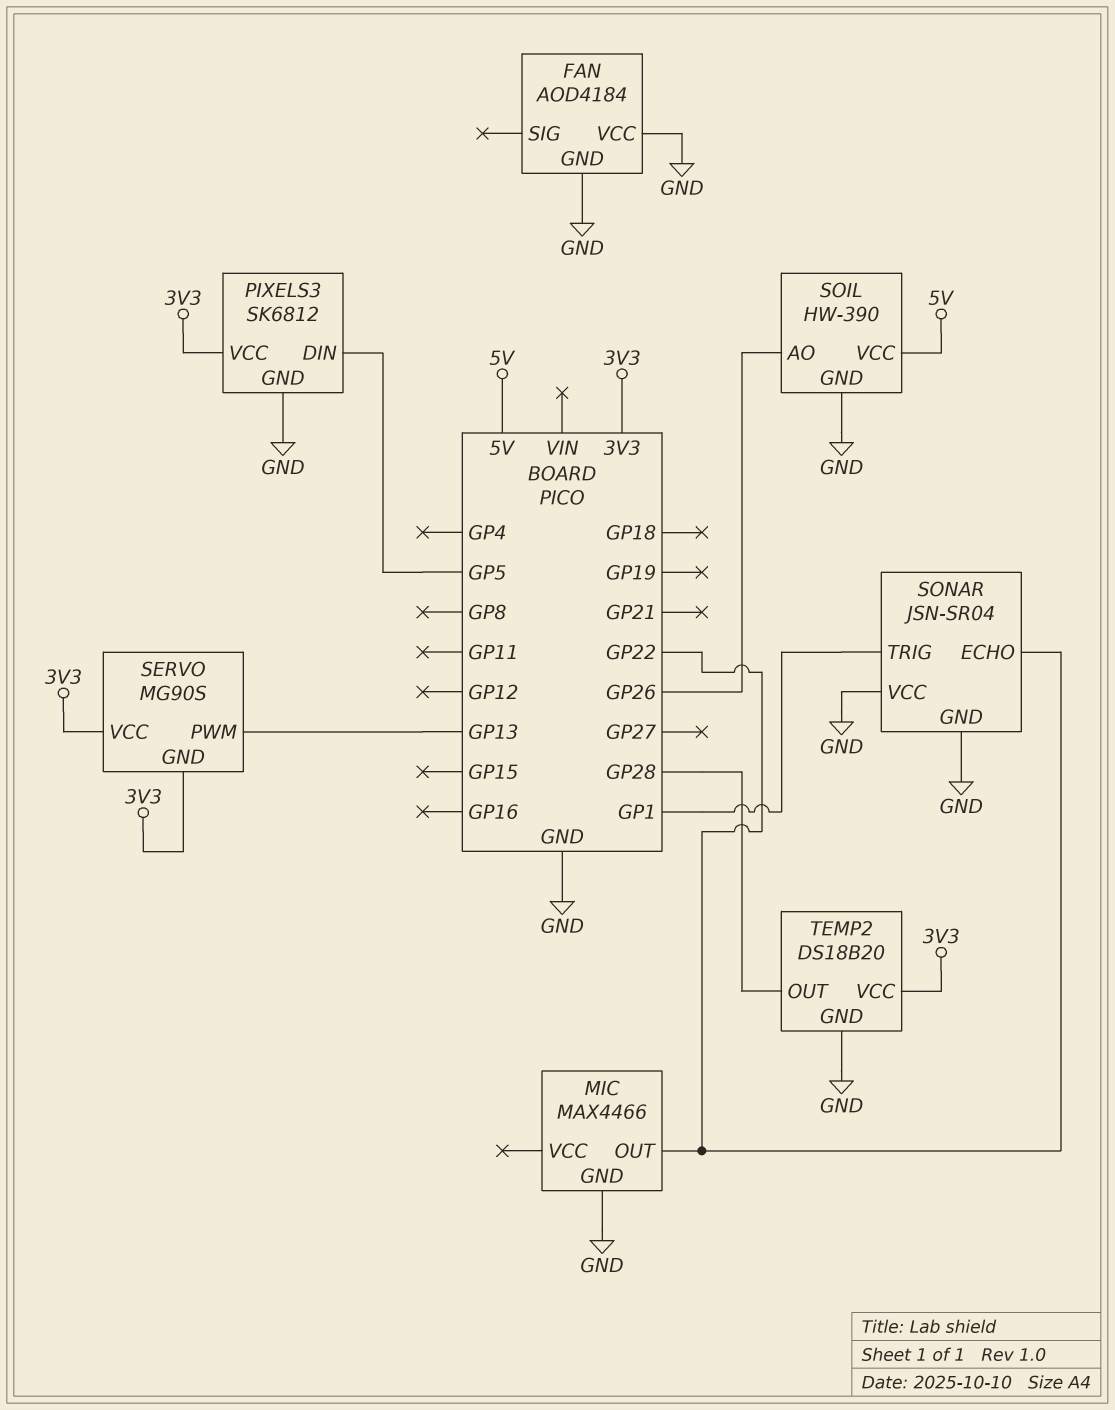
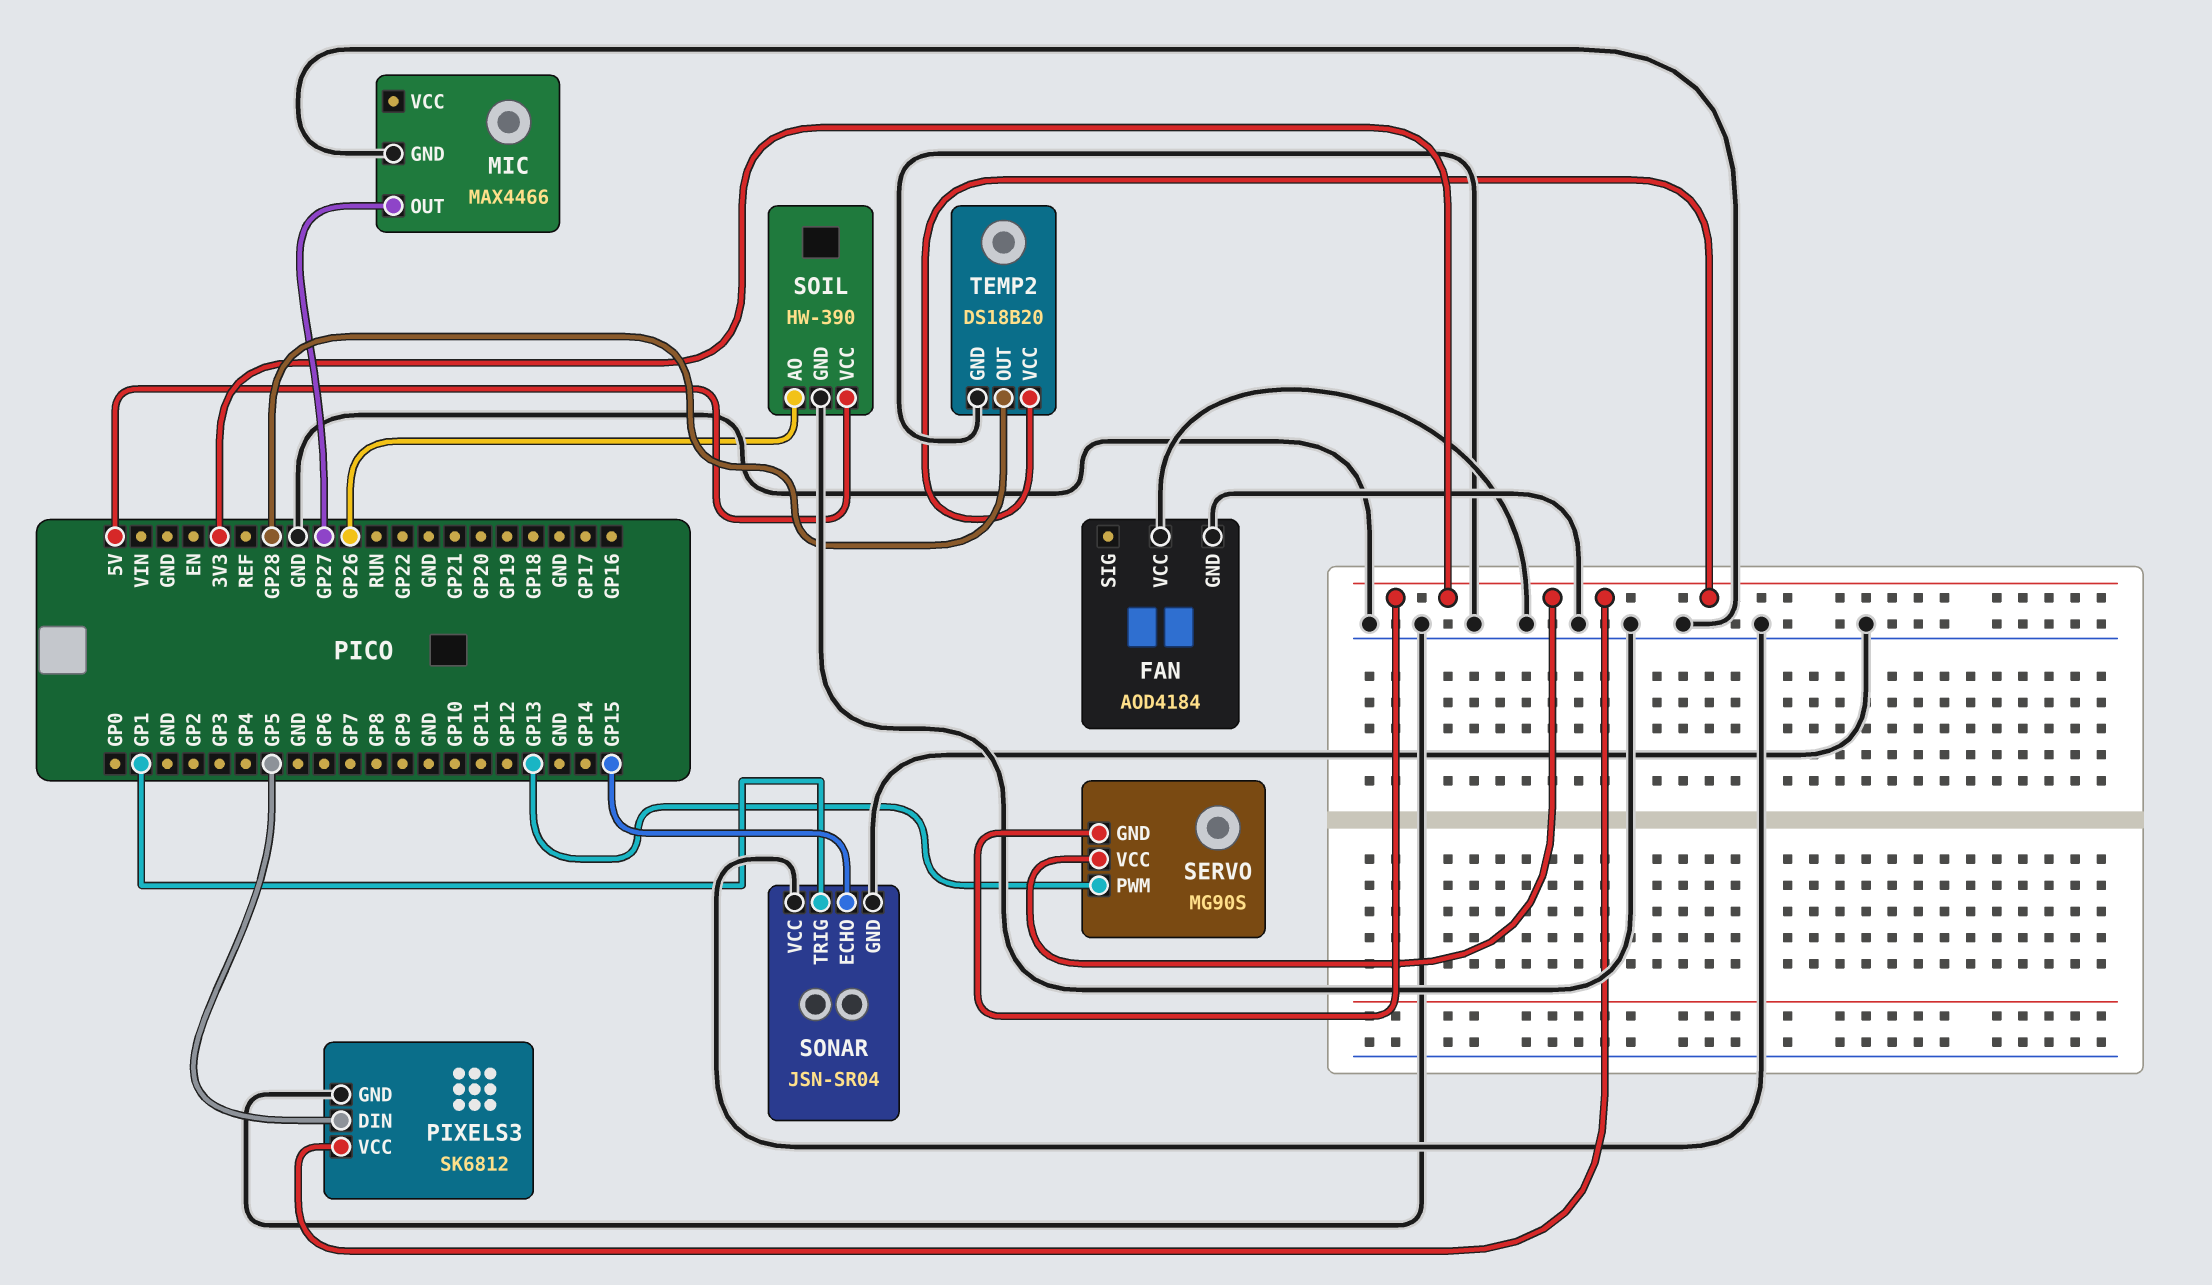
MIC pin OUT: GP22 -> GP27
SONAR pin ECHO: GP22 -> GP15

